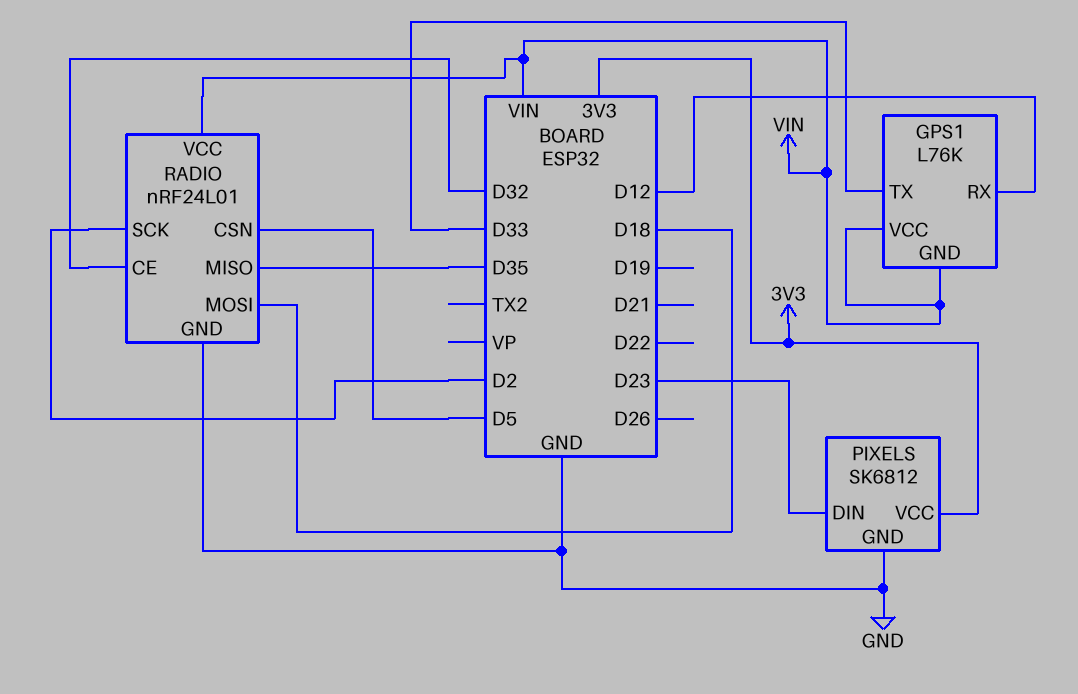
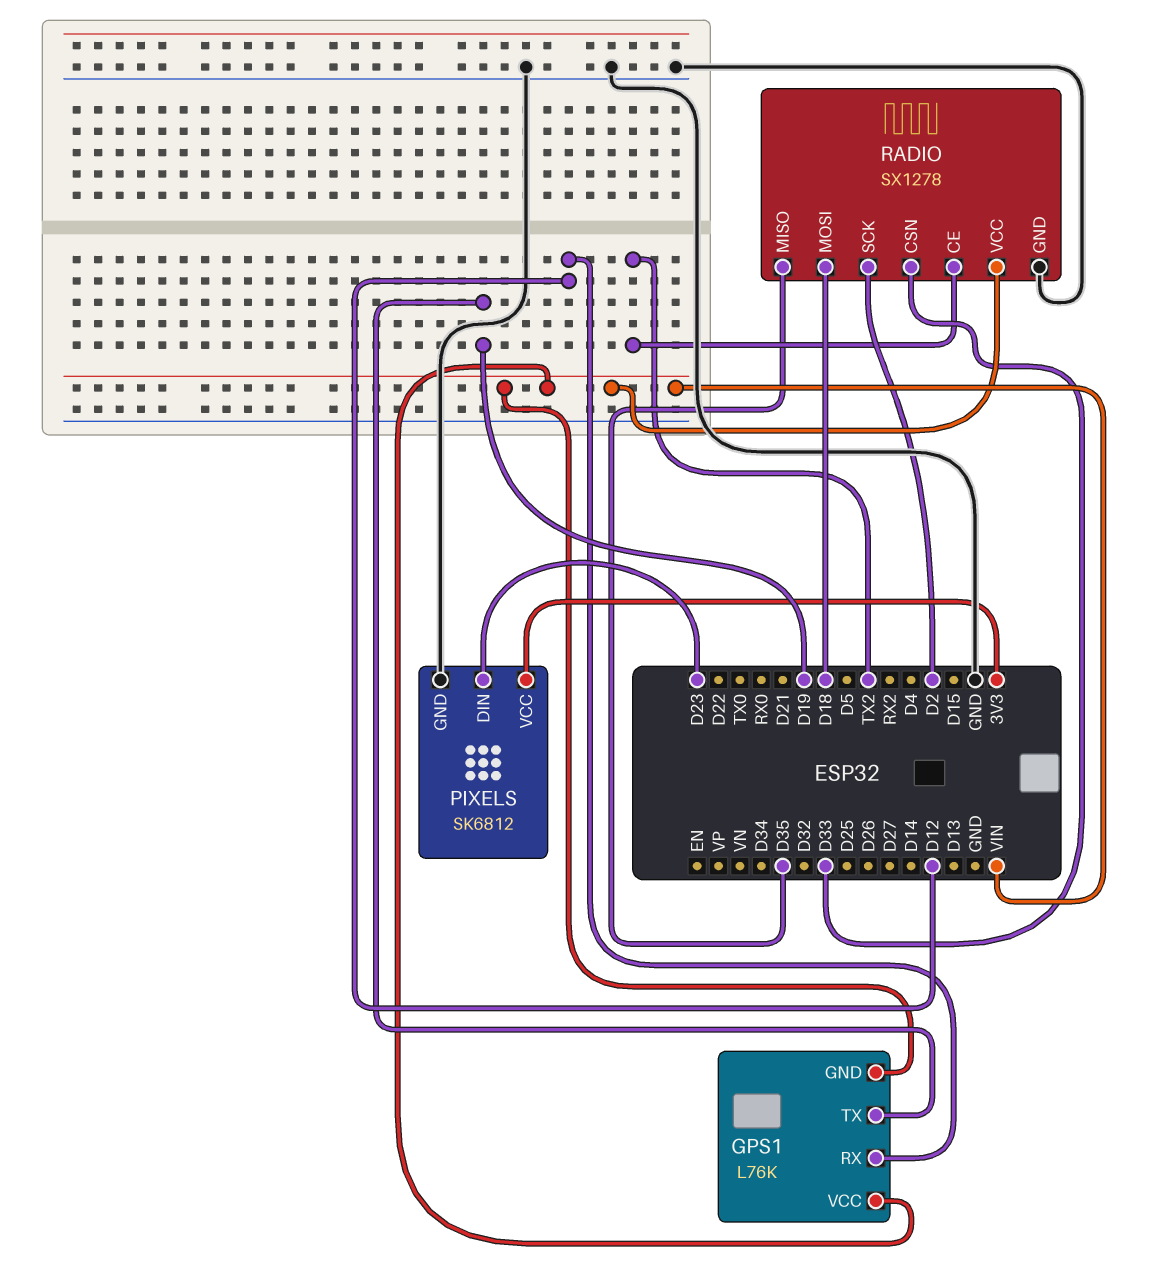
GPS1 pin TX: D33 -> D19
RADIO: nRF24L01 -> SX1278
RADIO pin CE: D32 -> TX2
RADIO pin CSN: D5 -> D33

